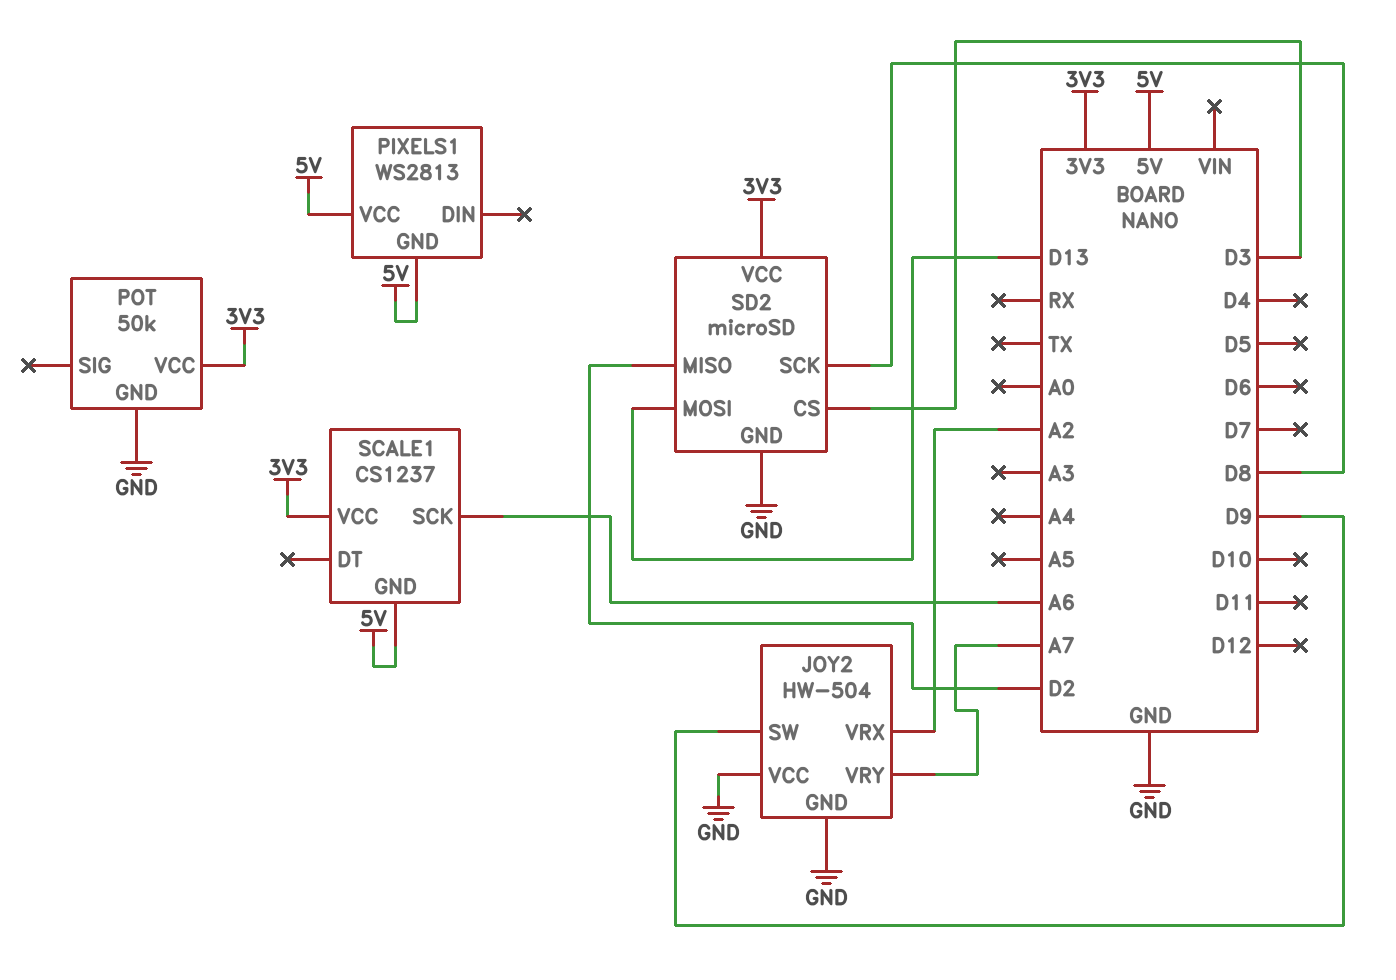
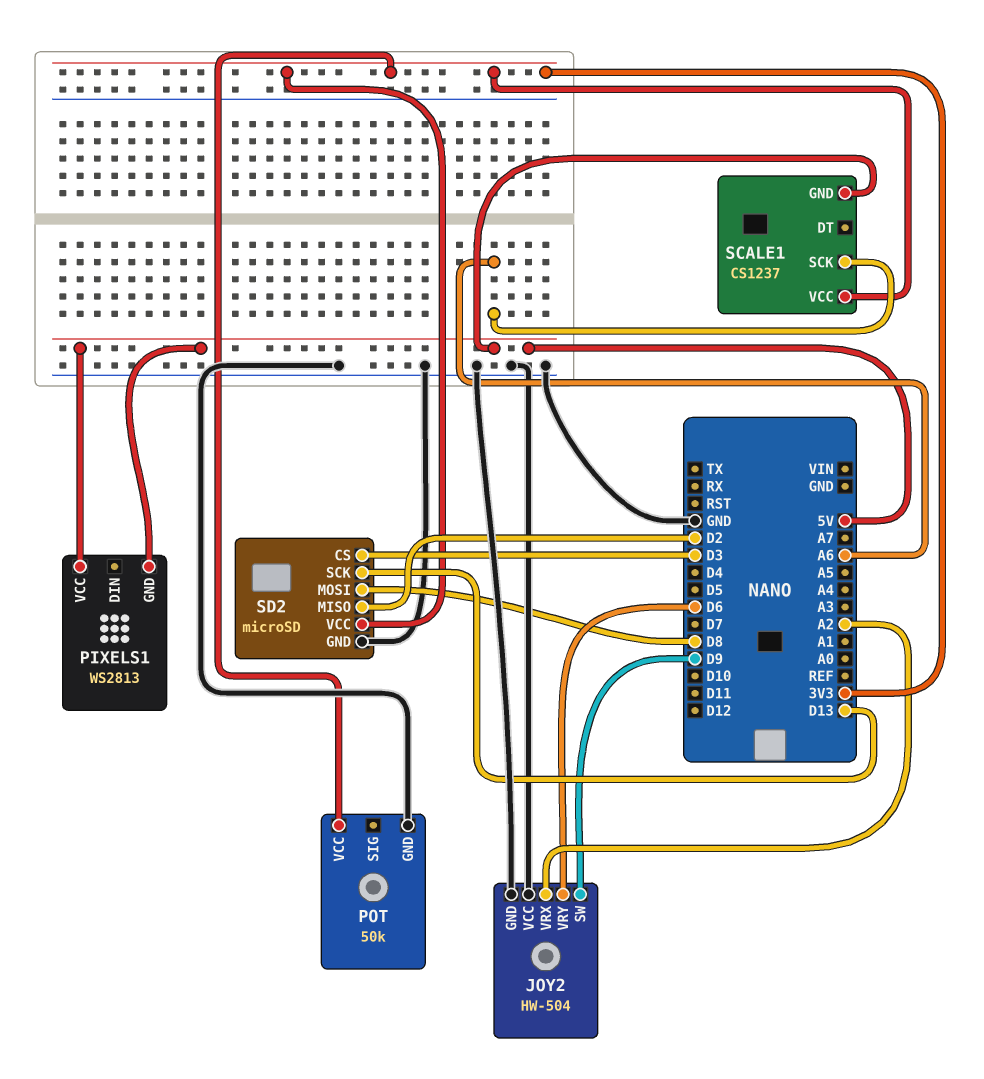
JOY2 pin VRY: A7 -> D6
SD2 pin MOSI: D13 -> D8
SD2 pin SCK: D8 -> D13

